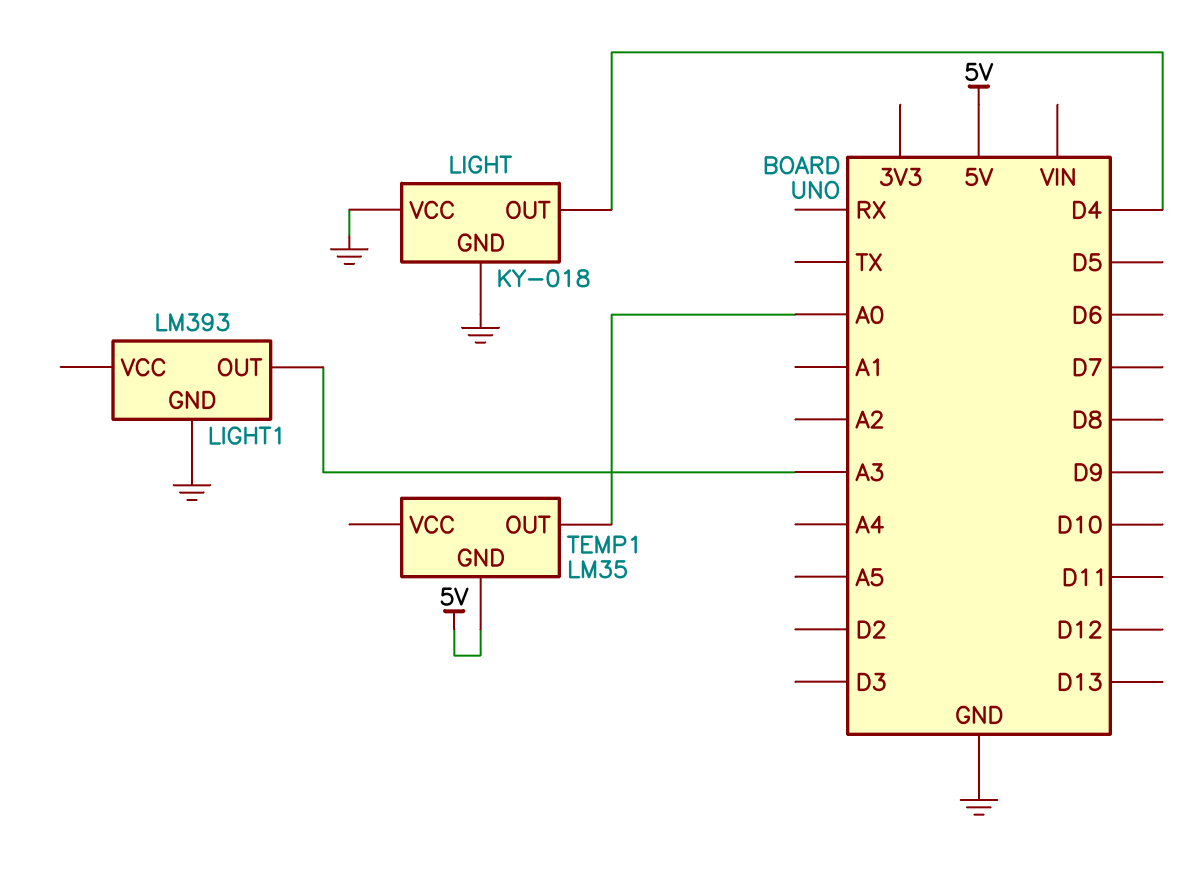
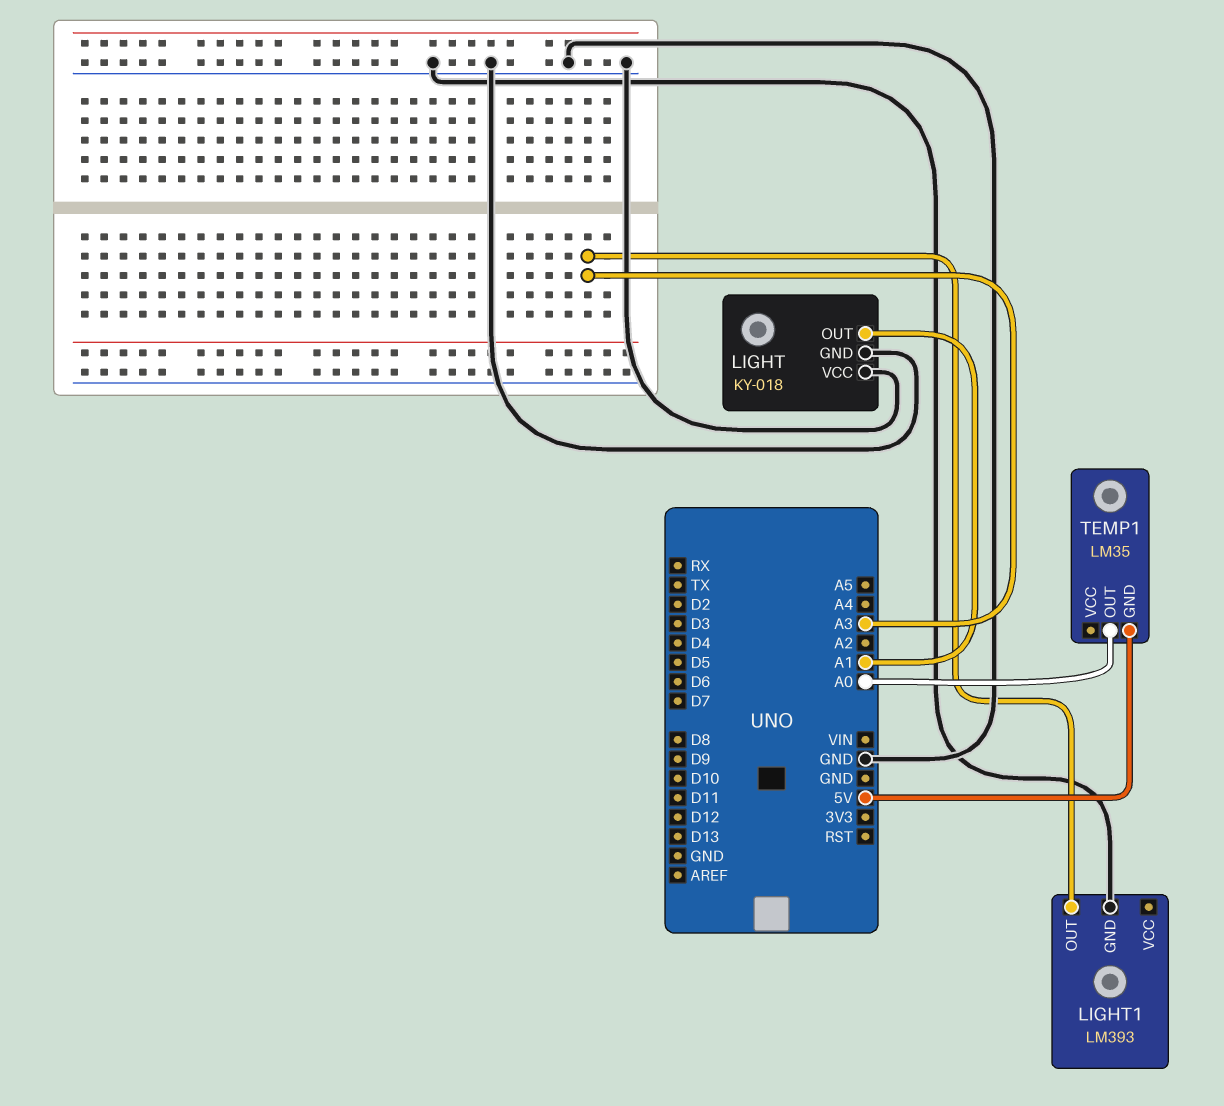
LIGHT pin OUT: D4 -> A1

